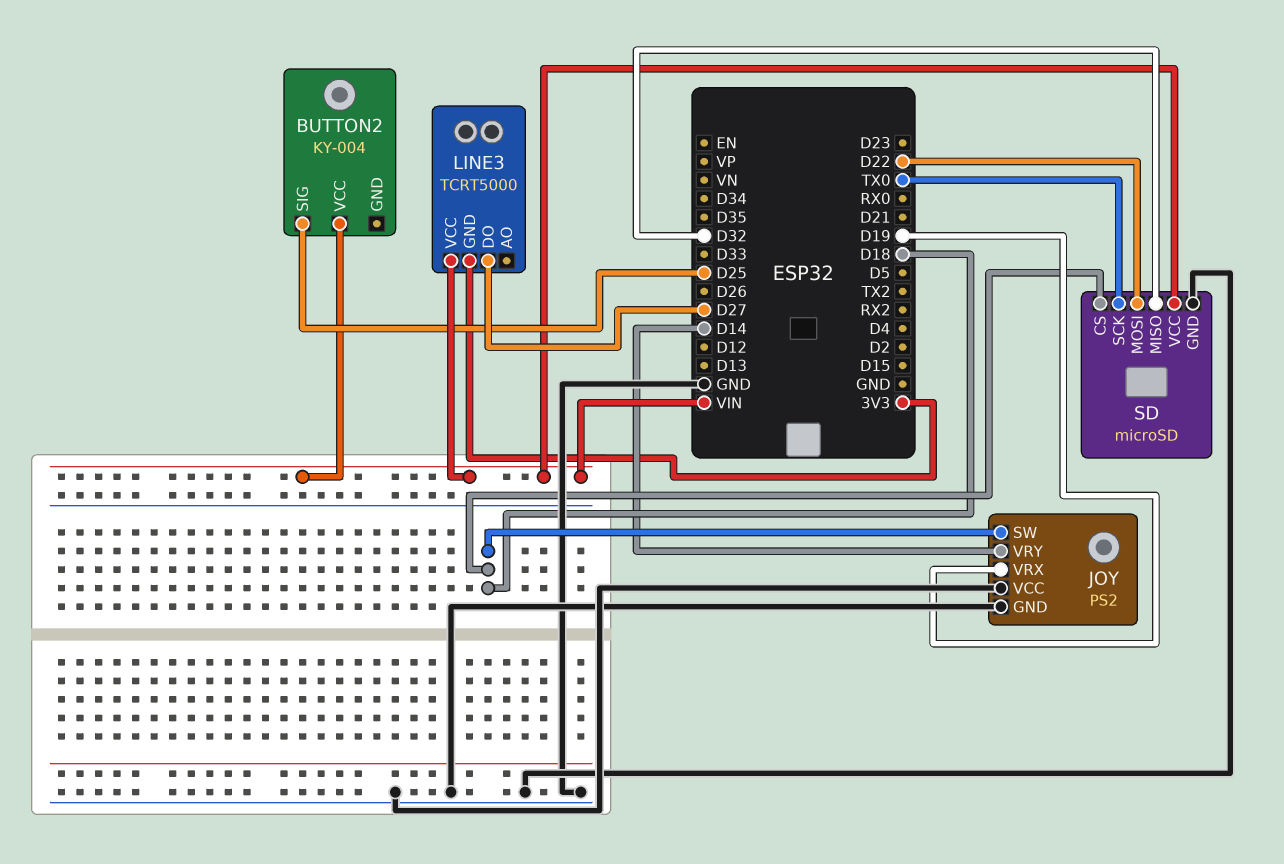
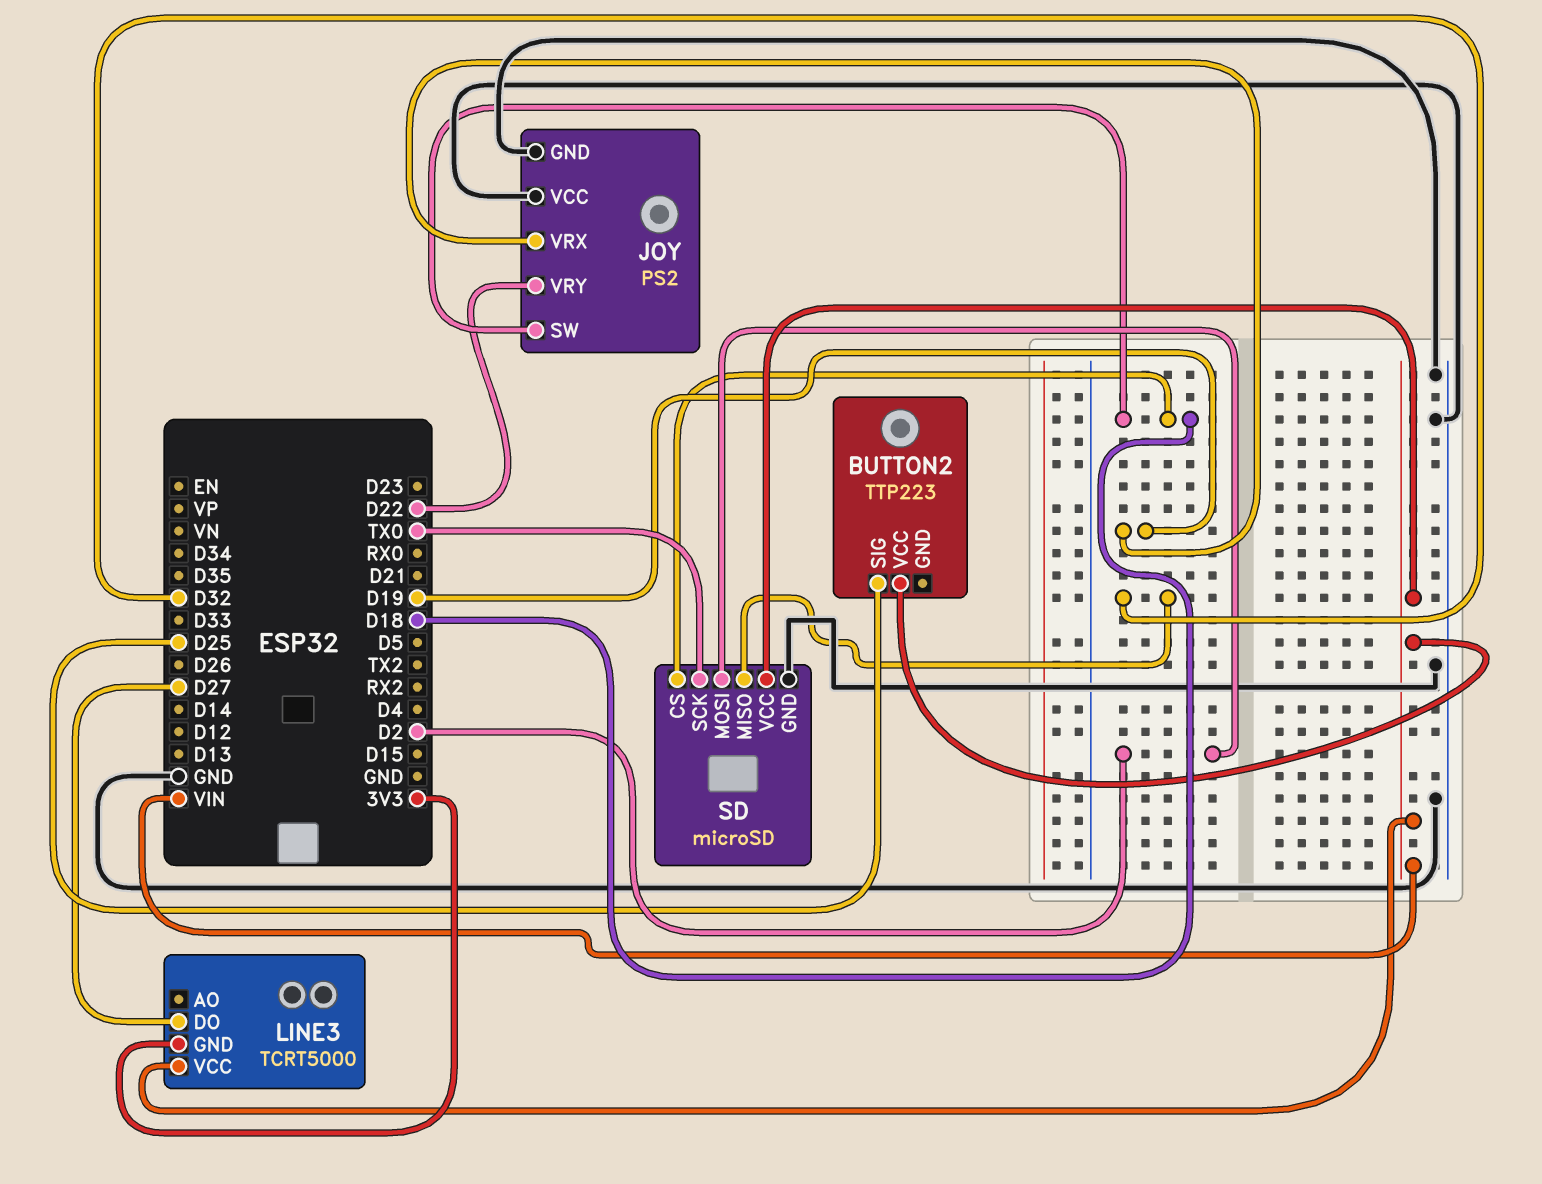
BUTTON2: KY-004 -> TTP223
JOY pin VRY: D14 -> D22
SD pin MOSI: D22 -> D2

